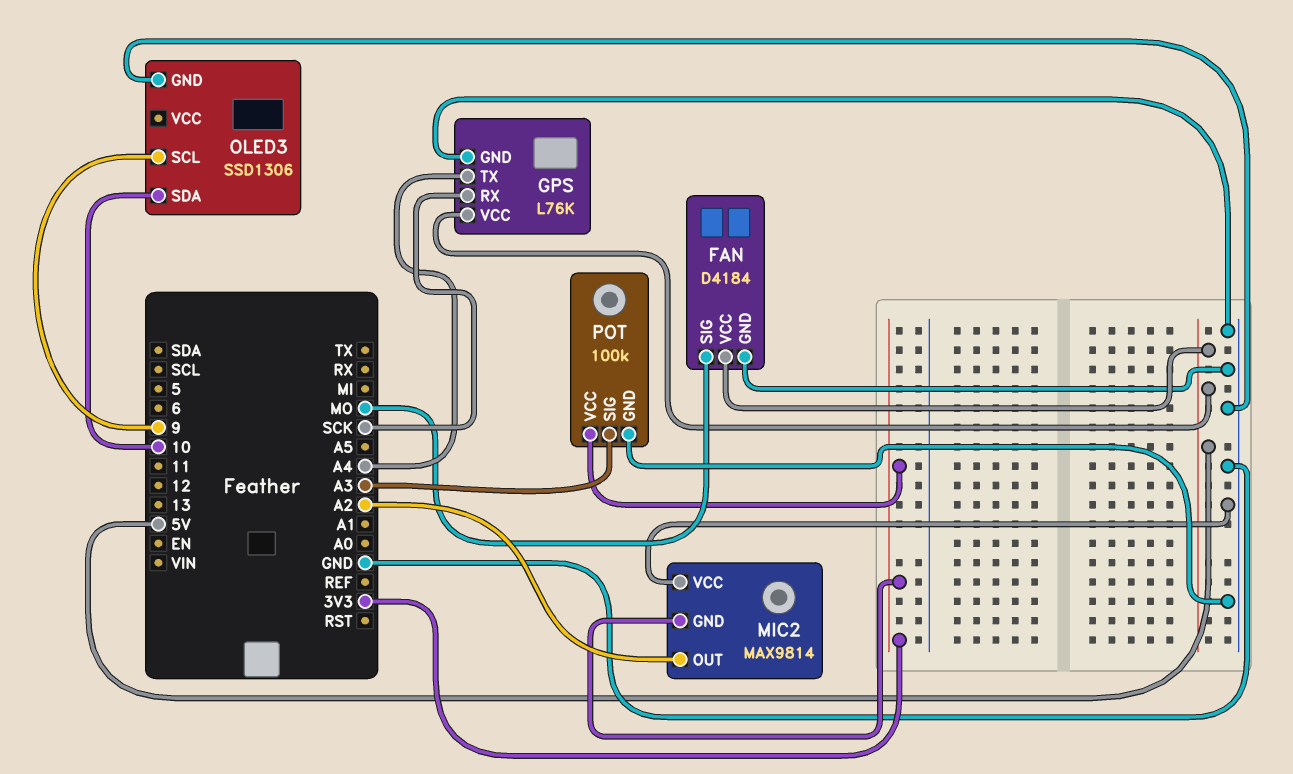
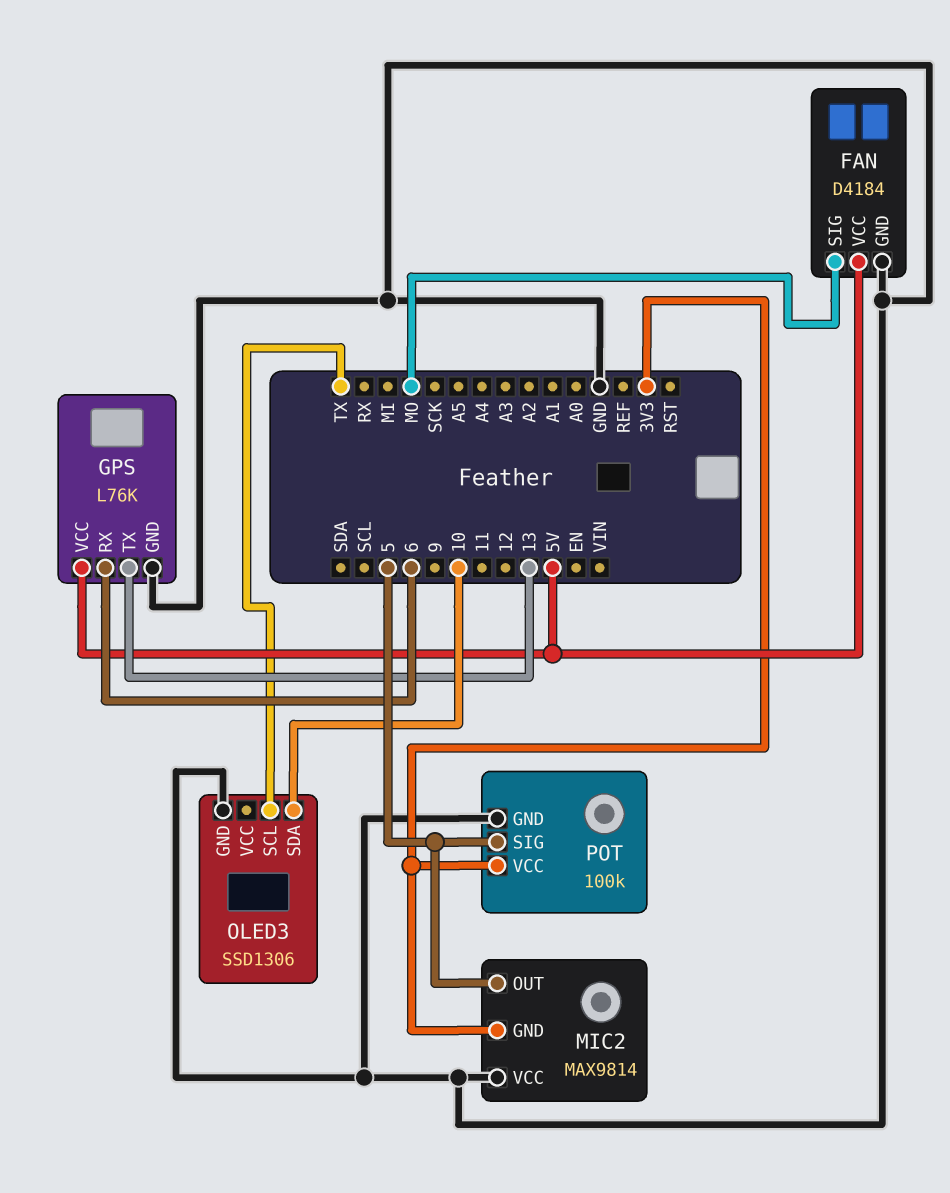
GPS pin RX: SCK -> 6
GPS pin TX: A4 -> 13
MIC2 pin OUT: A2 -> 5
OLED3 pin SCL: 9 -> TX
POT pin SIG: A3 -> 5

